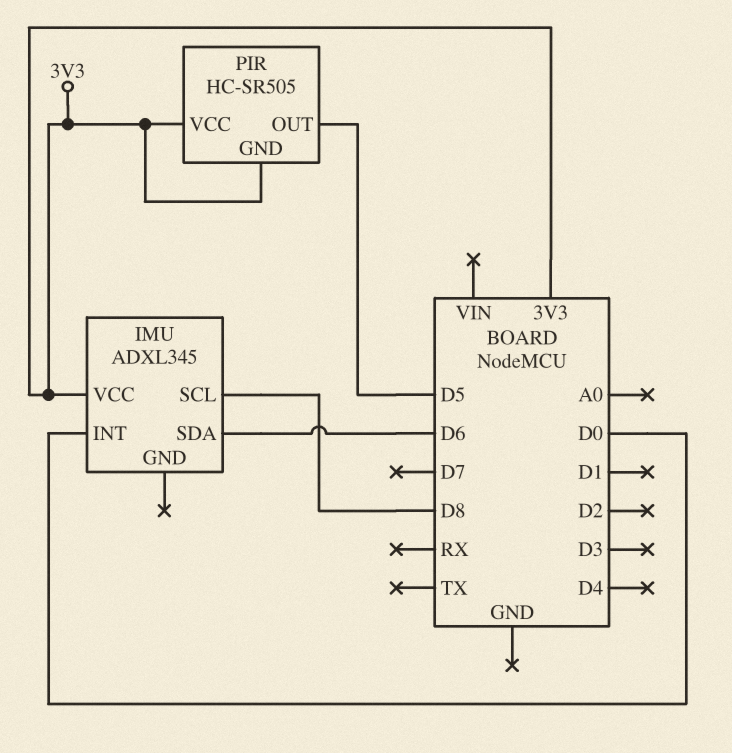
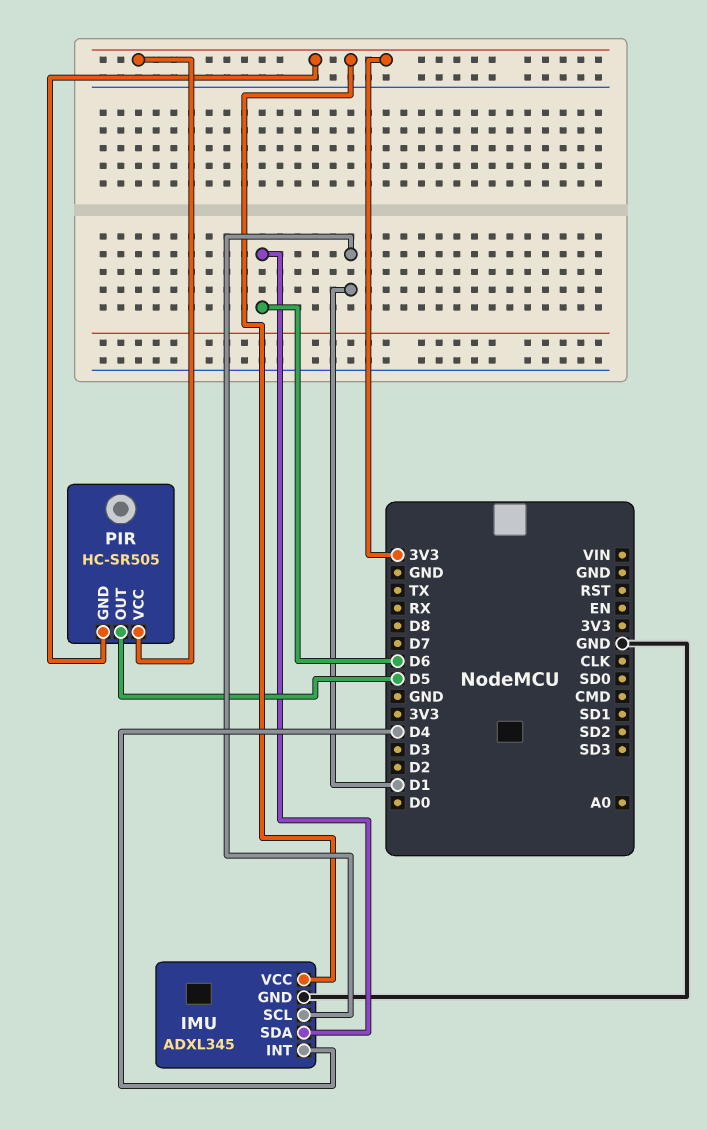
IMU pin GND: none -> GND
IMU pin INT: D0 -> D4
IMU pin SCL: D8 -> D1

